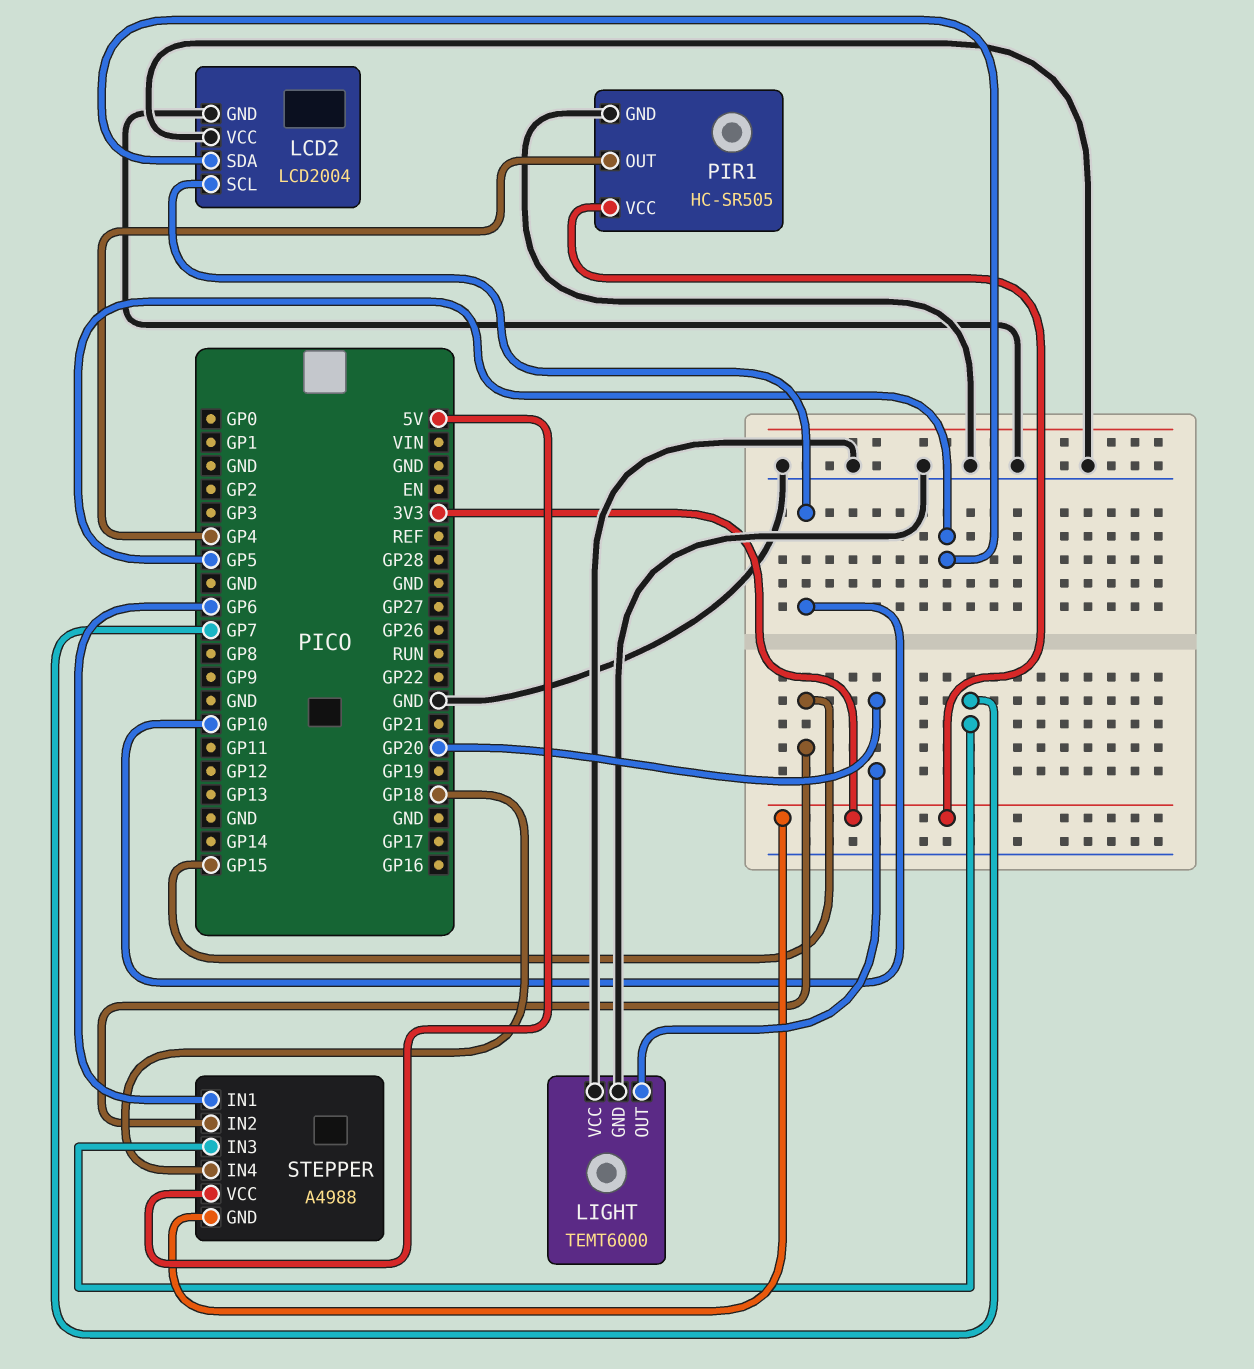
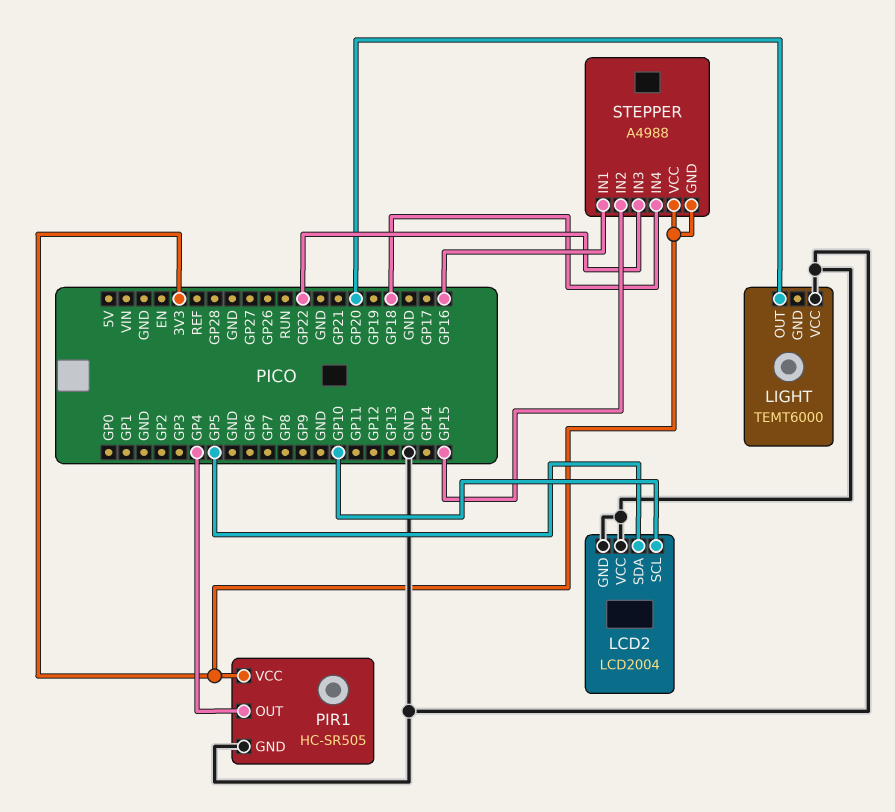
LIGHT pin GND: GND -> none
STEPPER pin IN1: GP6 -> GP16
STEPPER pin IN3: GP7 -> GP22
STEPPER pin VCC: 5V -> 3V3

